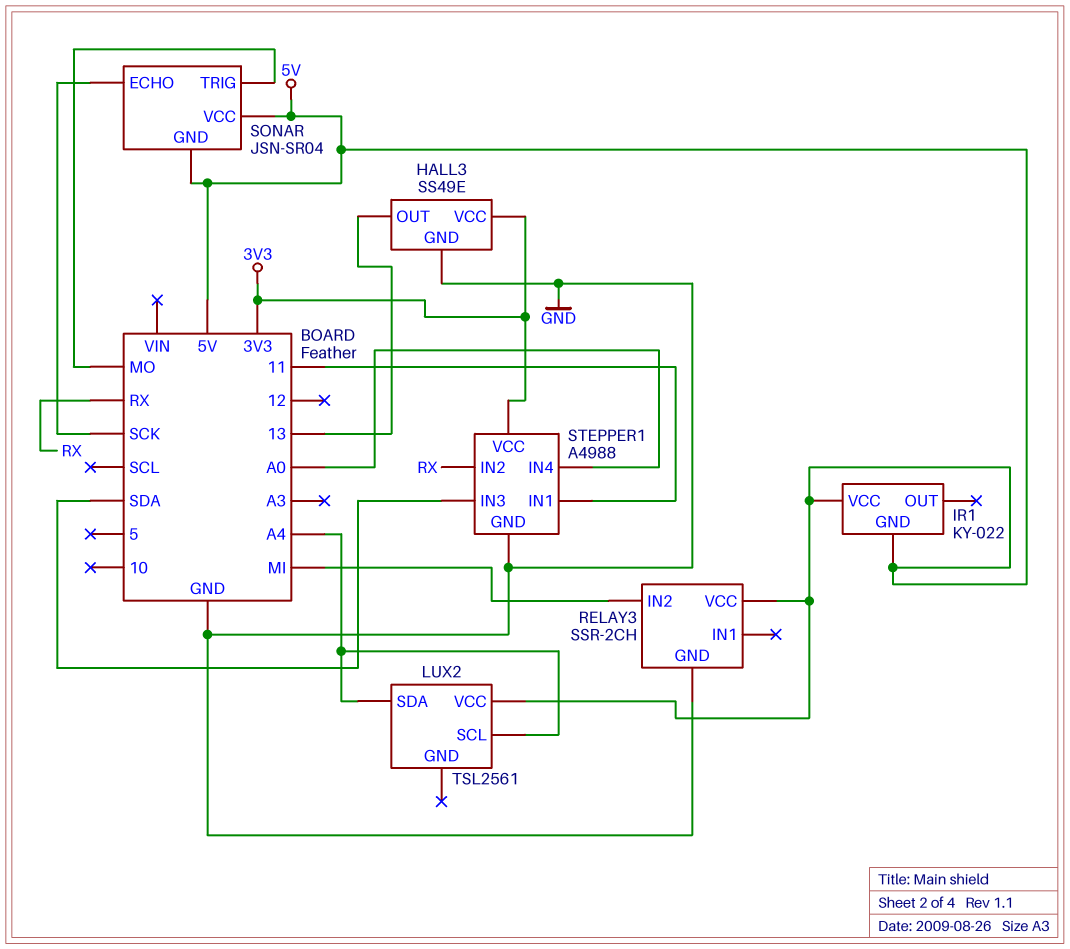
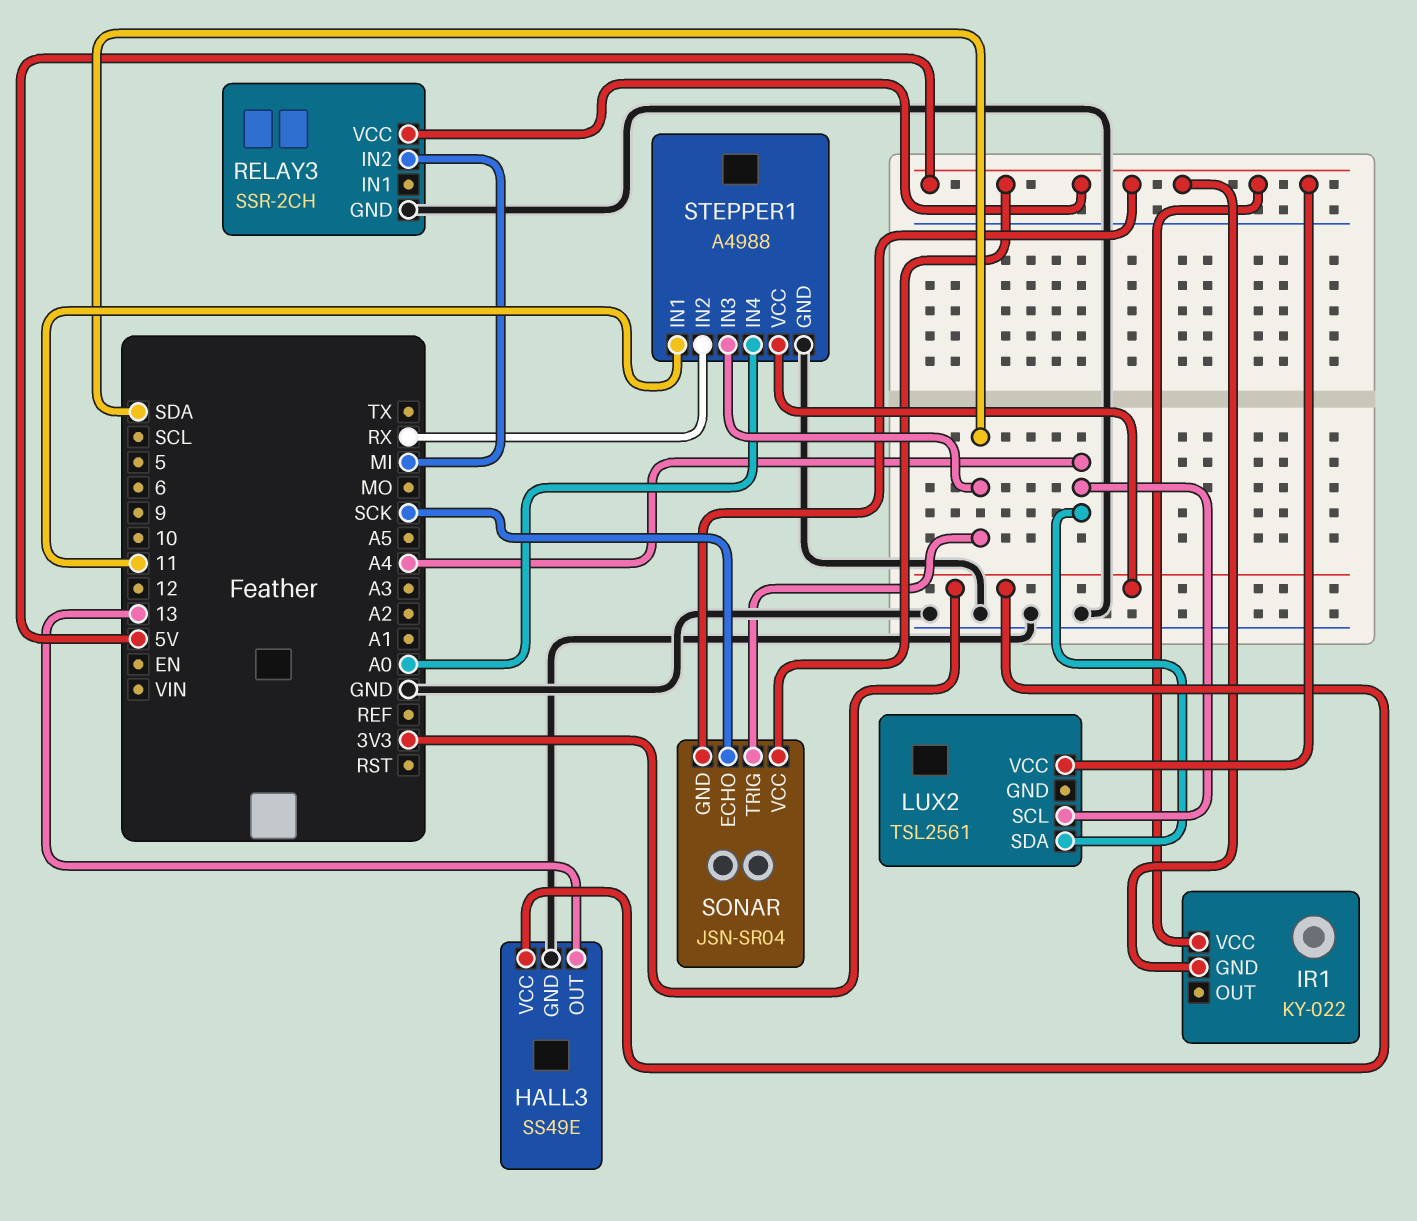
SONAR pin TRIG: MO -> SDA

